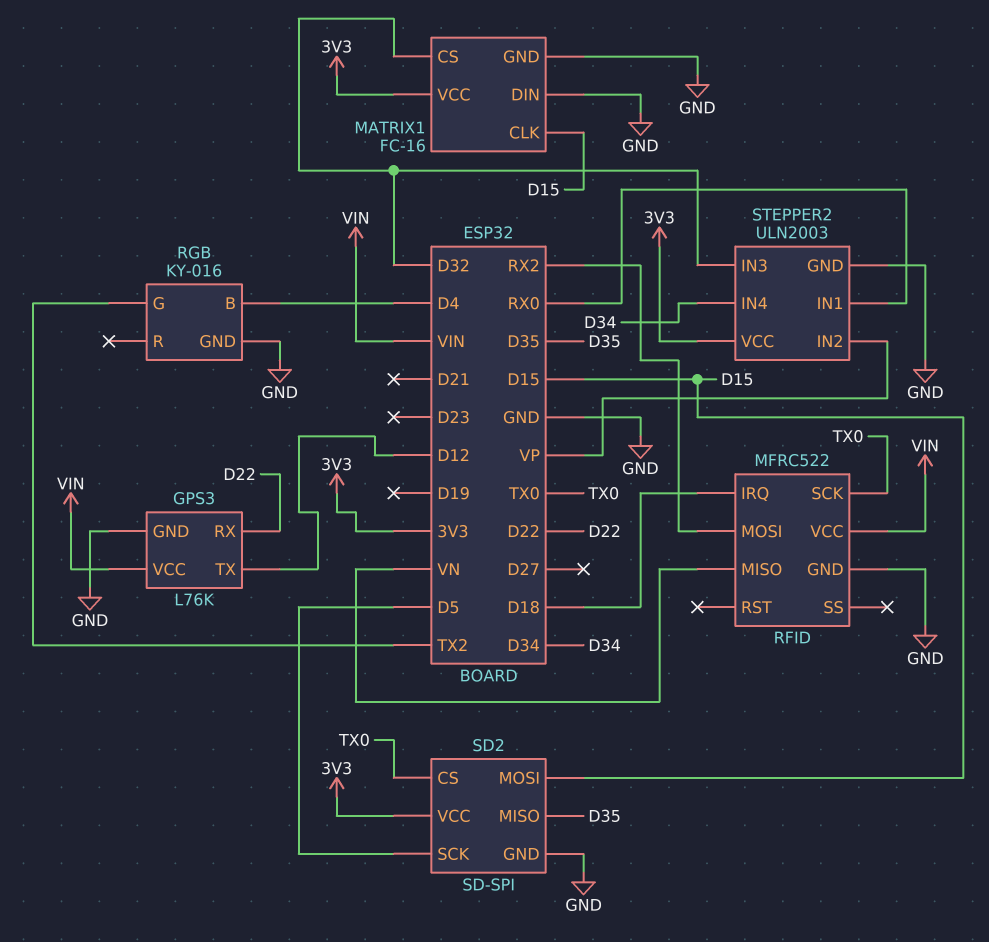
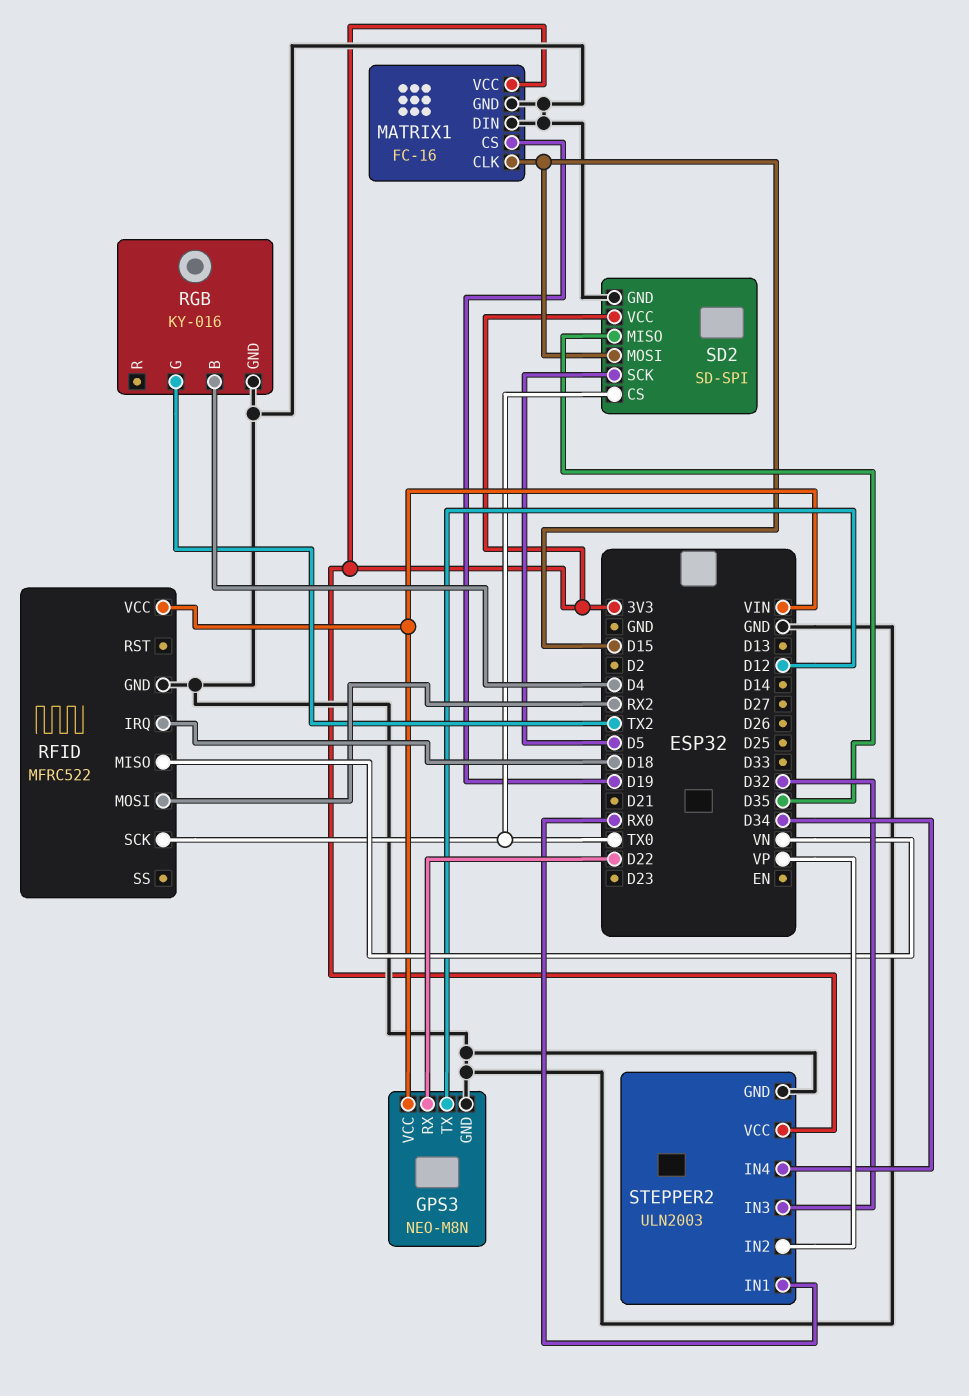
GPS3: L76K -> NEO-M8N
MATRIX1 pin CS: D32 -> D19

